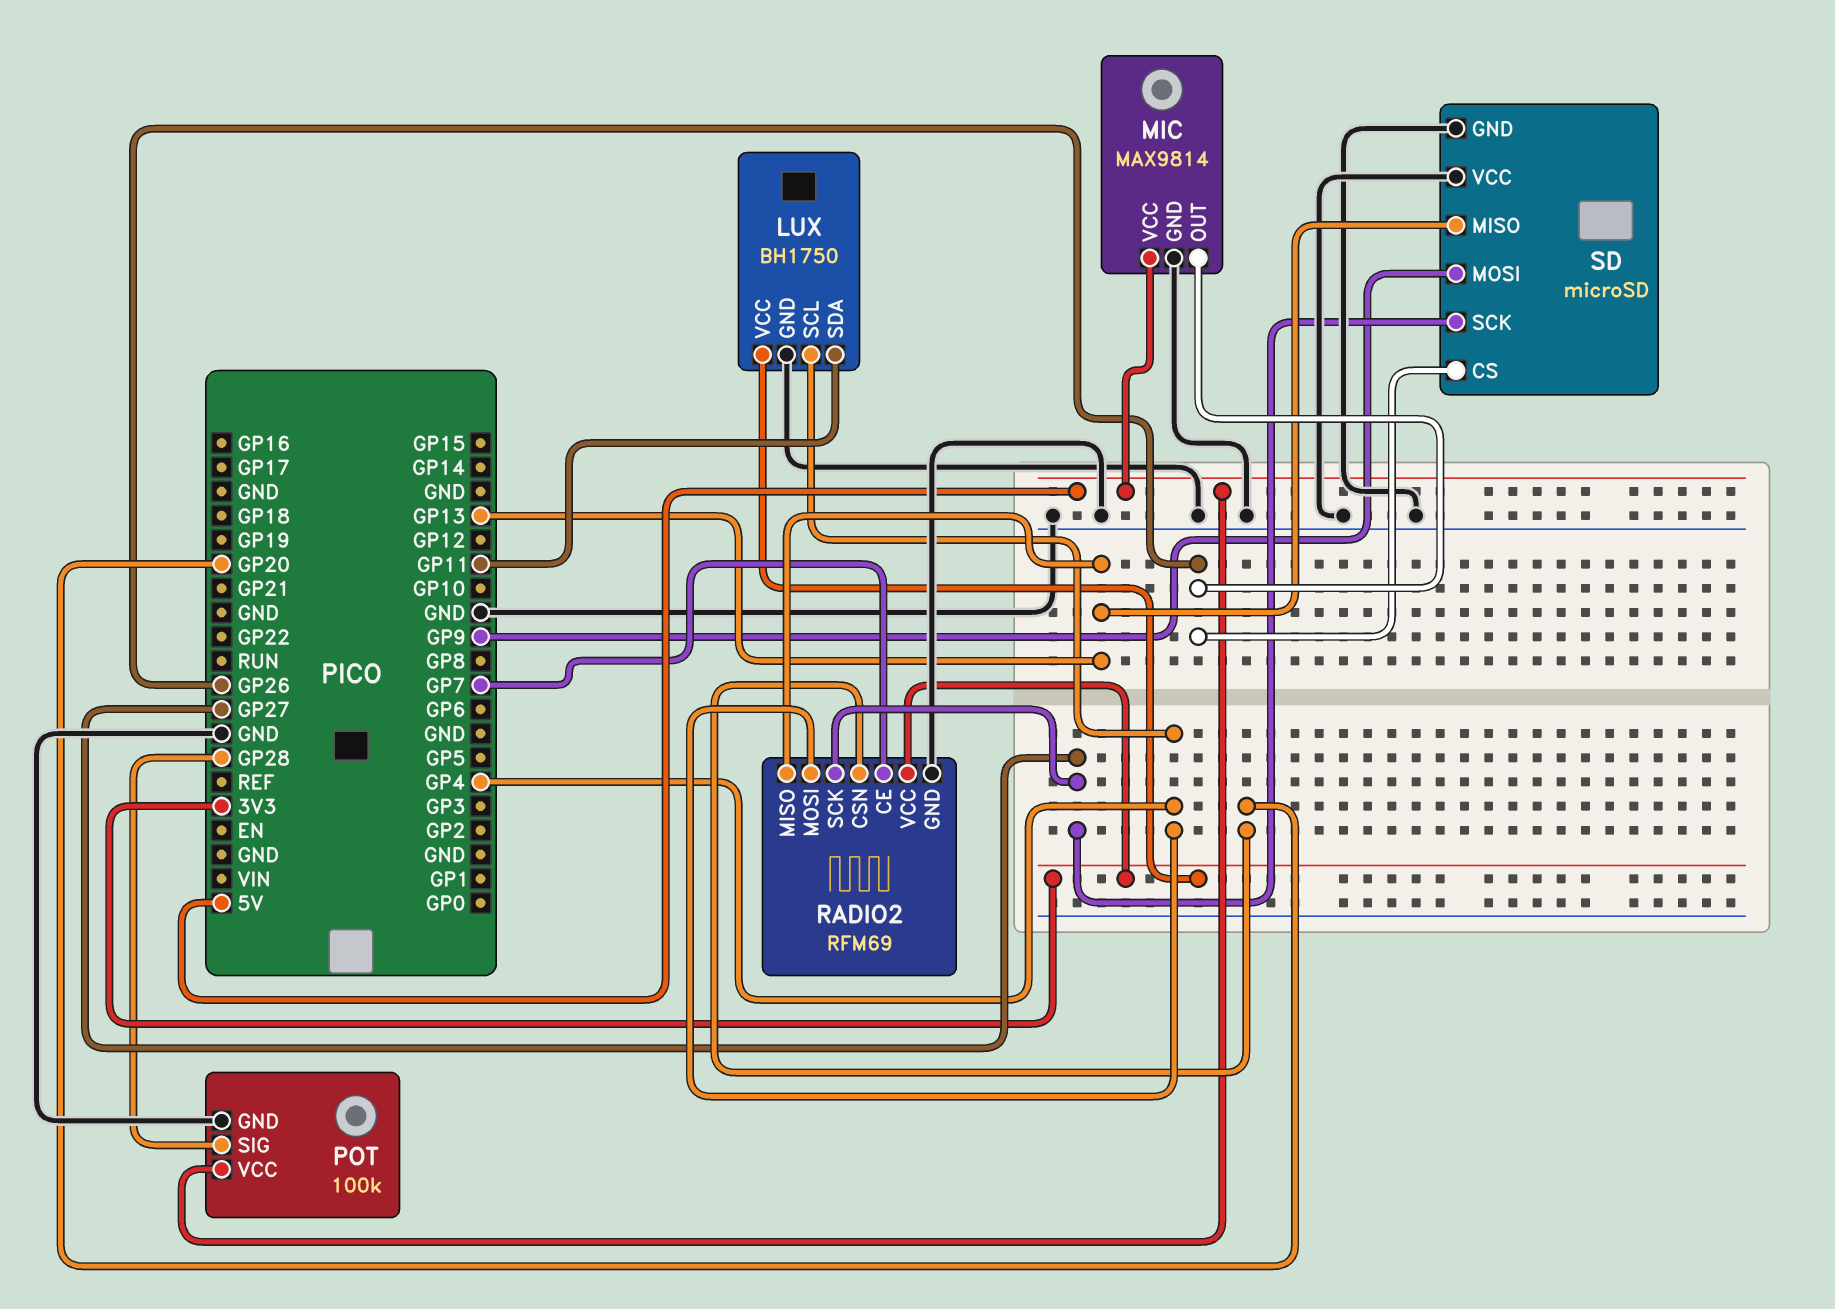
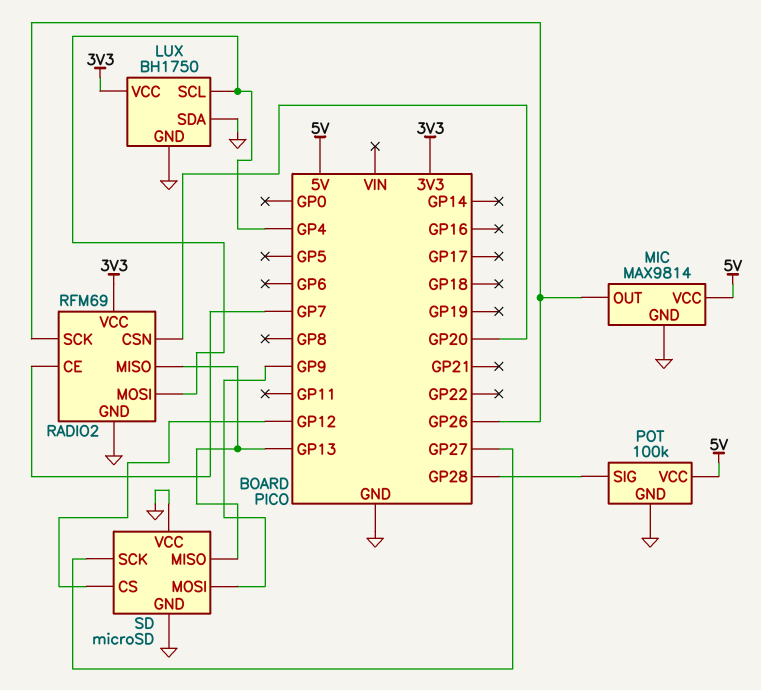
LUX pin SDA: GP11 -> GND
RADIO2 pin SCK: GP27 -> GP26
SD pin CS: GP26 -> GP12

